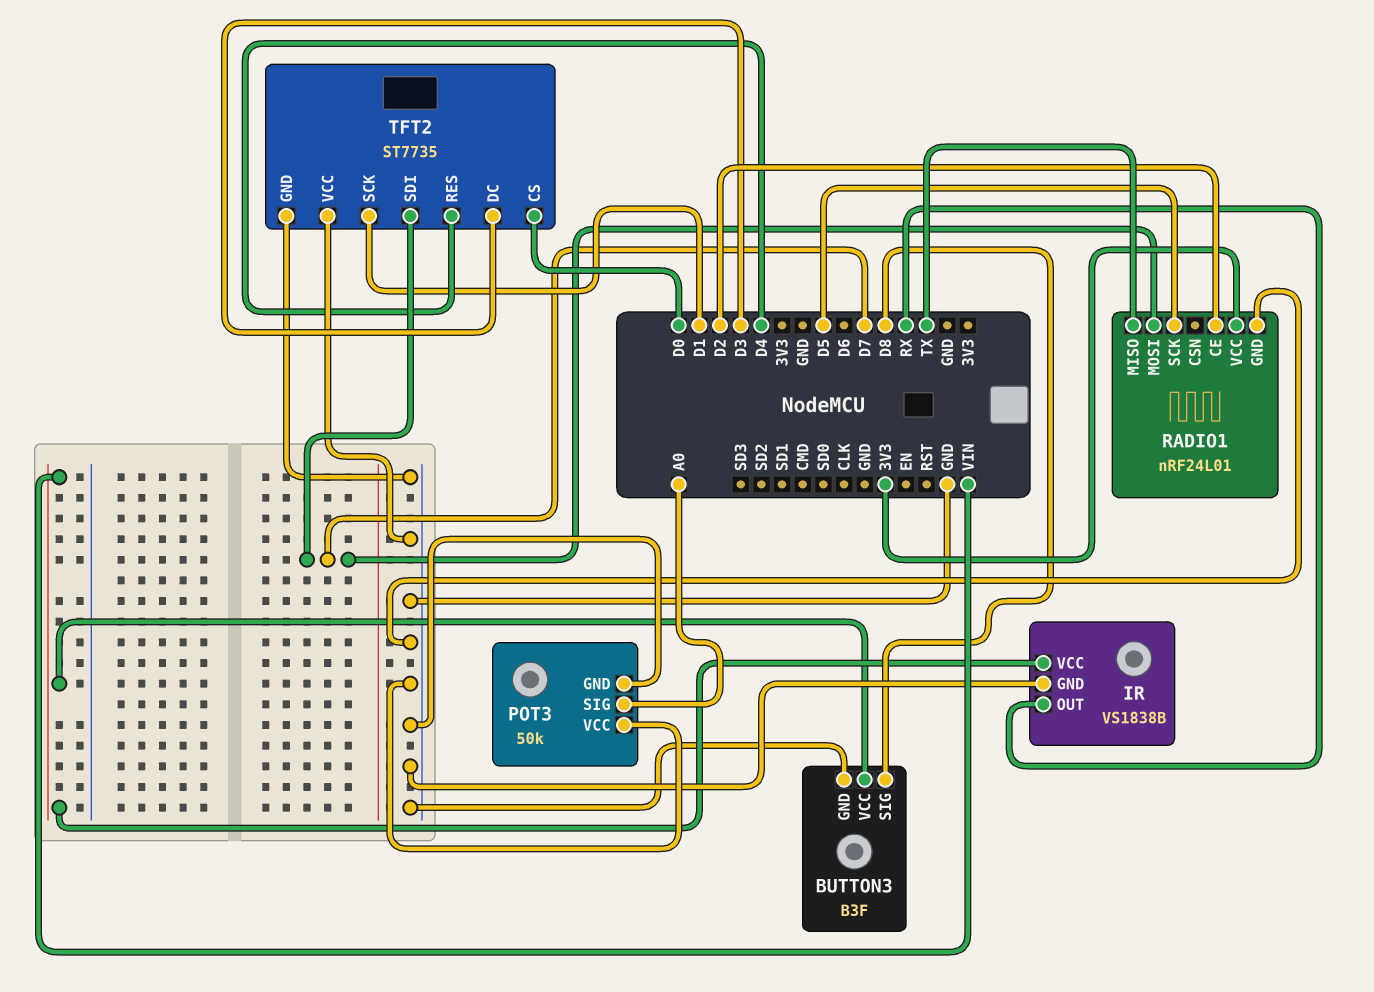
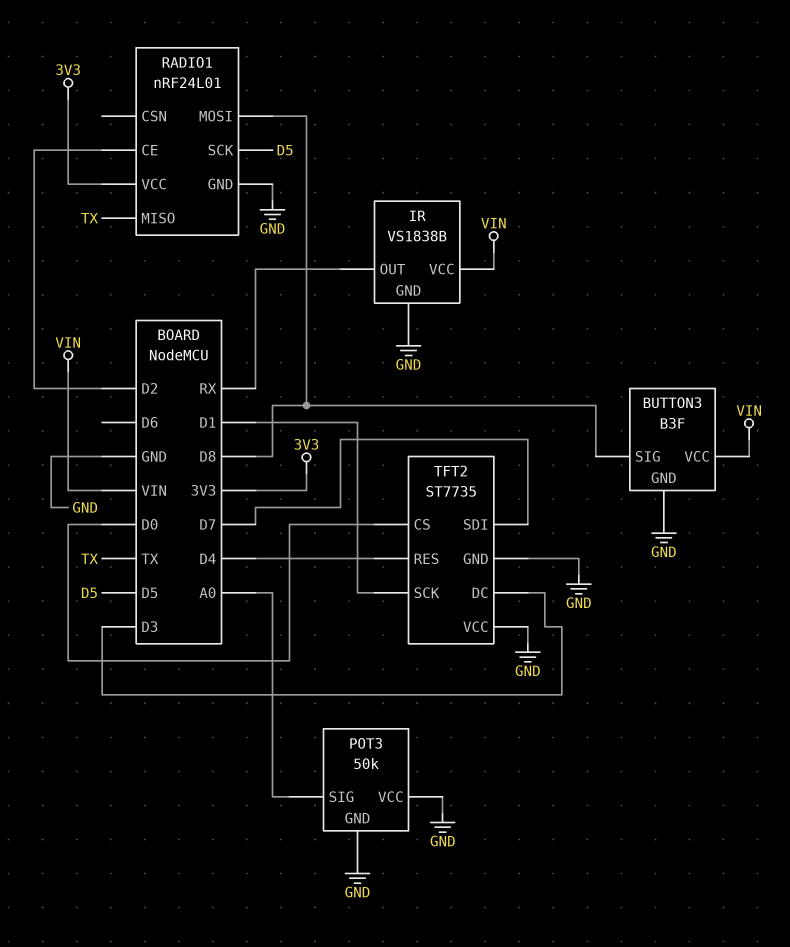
RADIO1 pin MOSI: D7 -> D8

